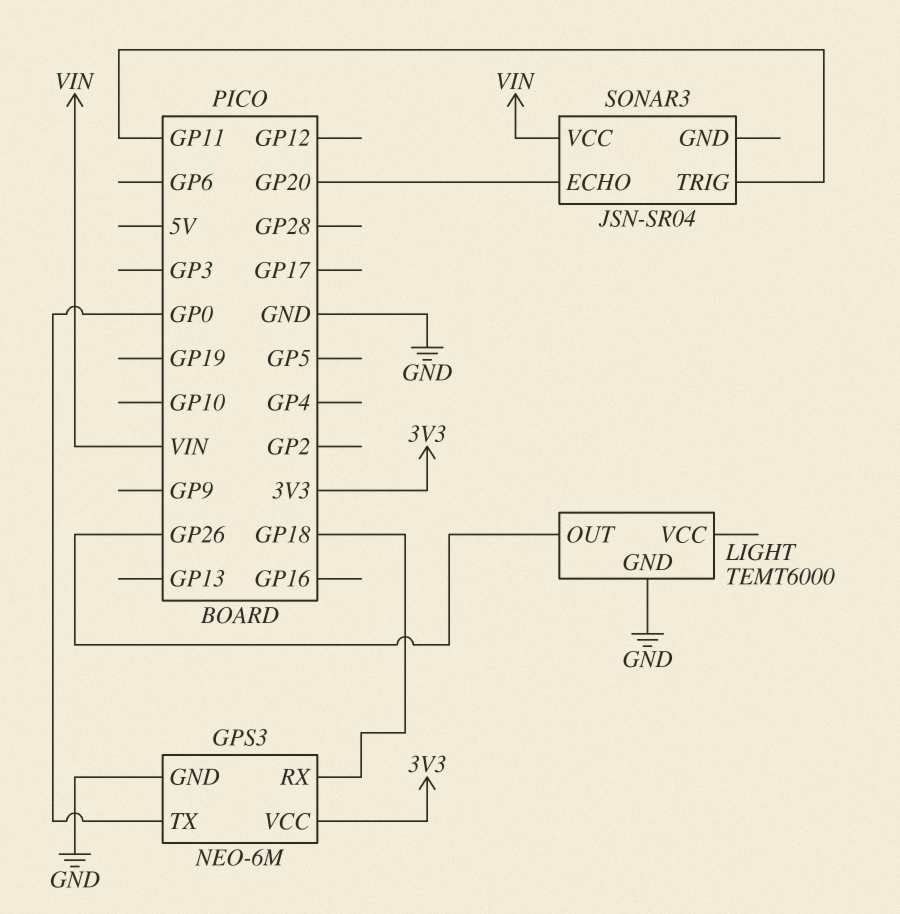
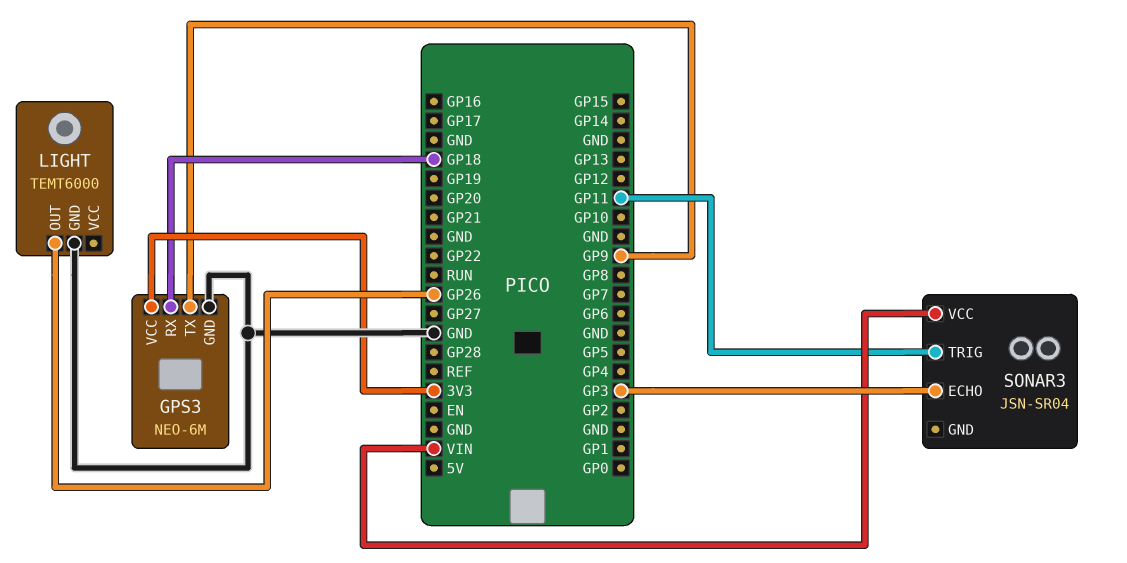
GPS3 pin TX: GP0 -> GP9
SONAR3 pin ECHO: GP20 -> GP3

